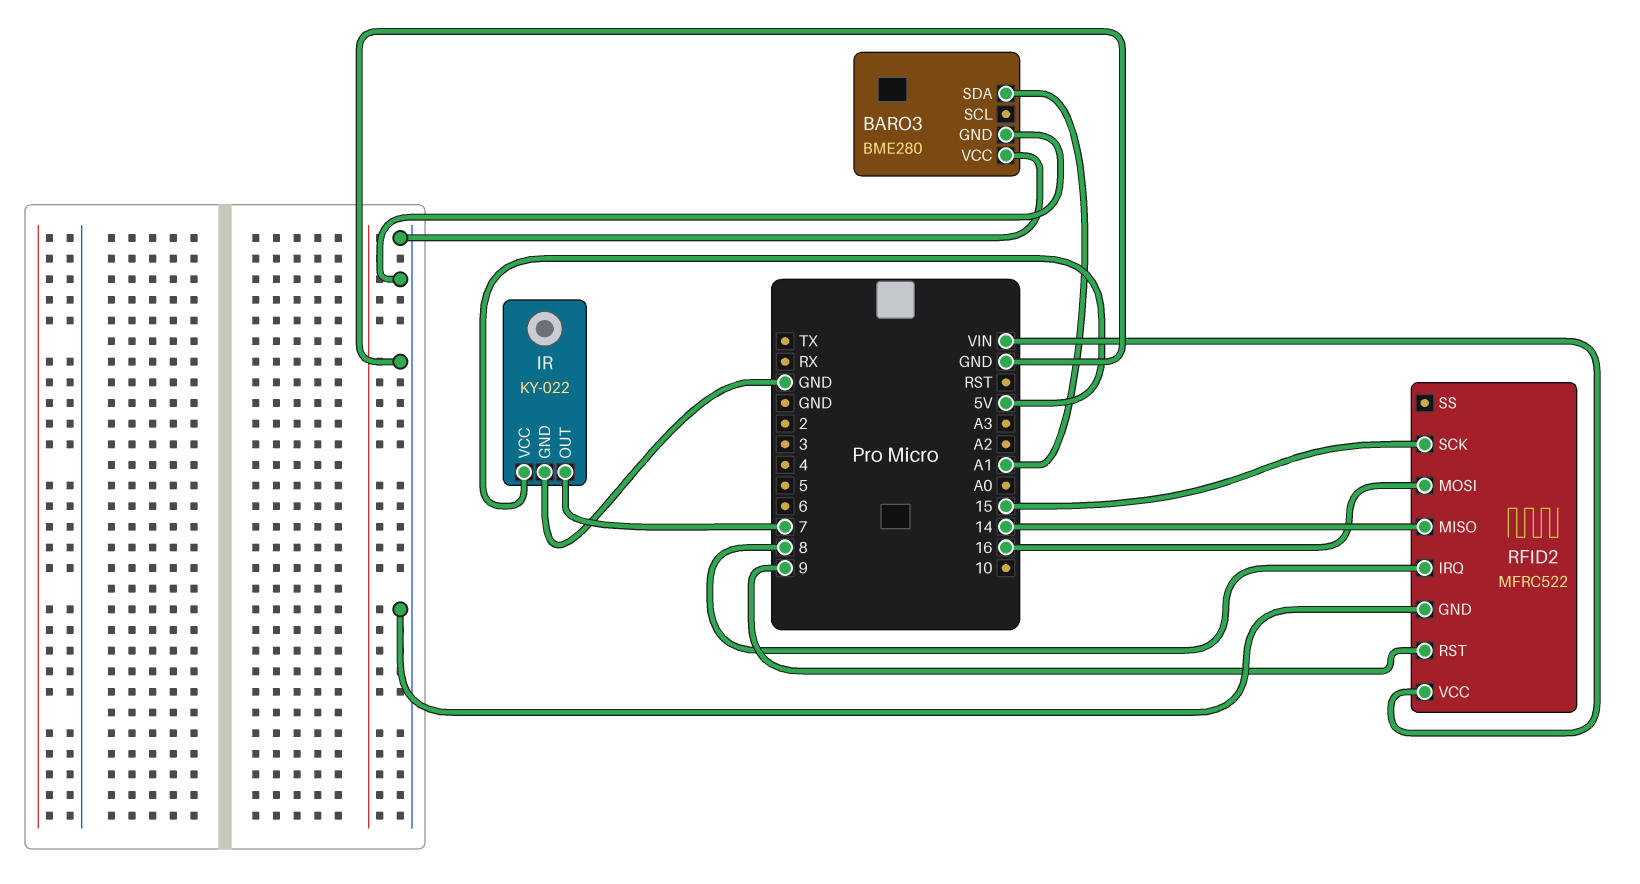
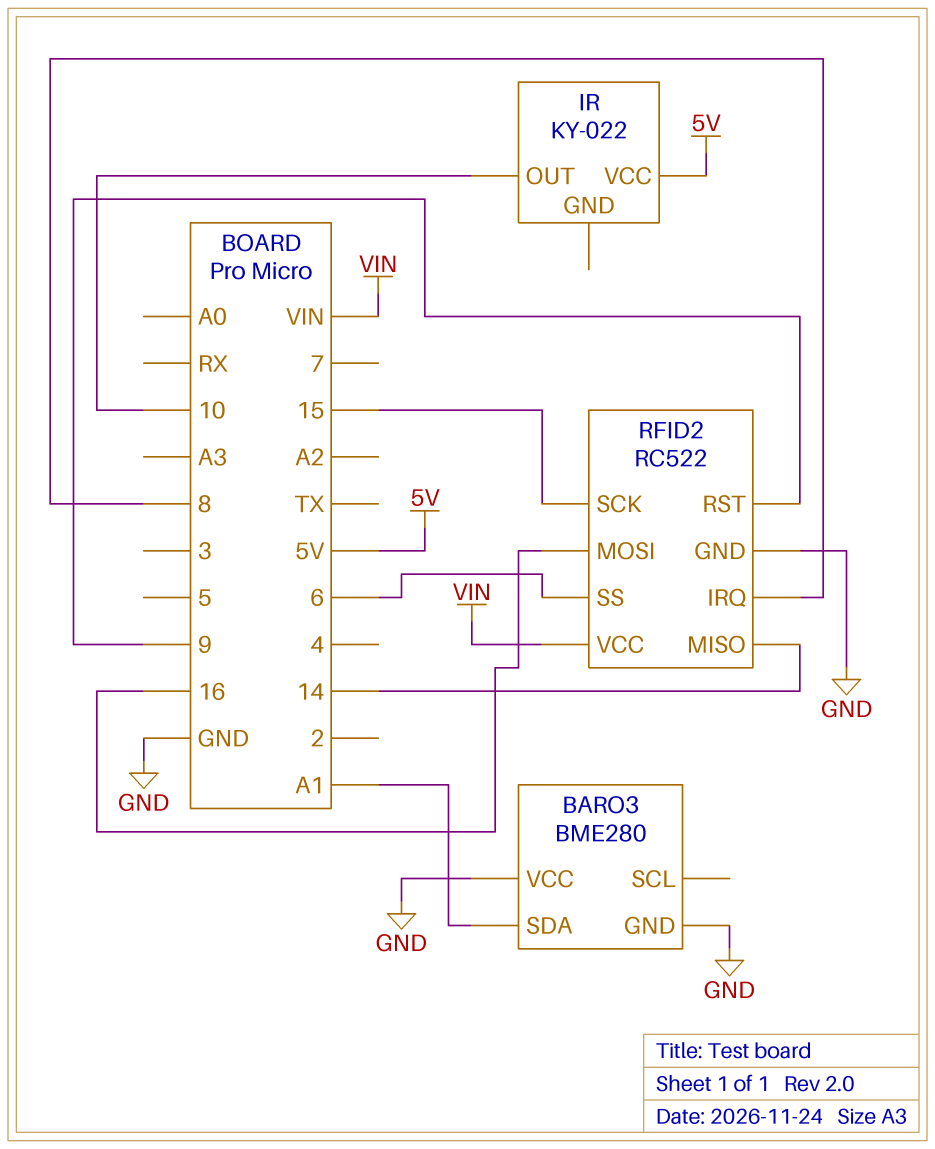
IR pin GND: GND -> none
IR pin OUT: 7 -> 10
RFID2: MFRC522 -> RC522
RFID2 pin SS: none -> 6

